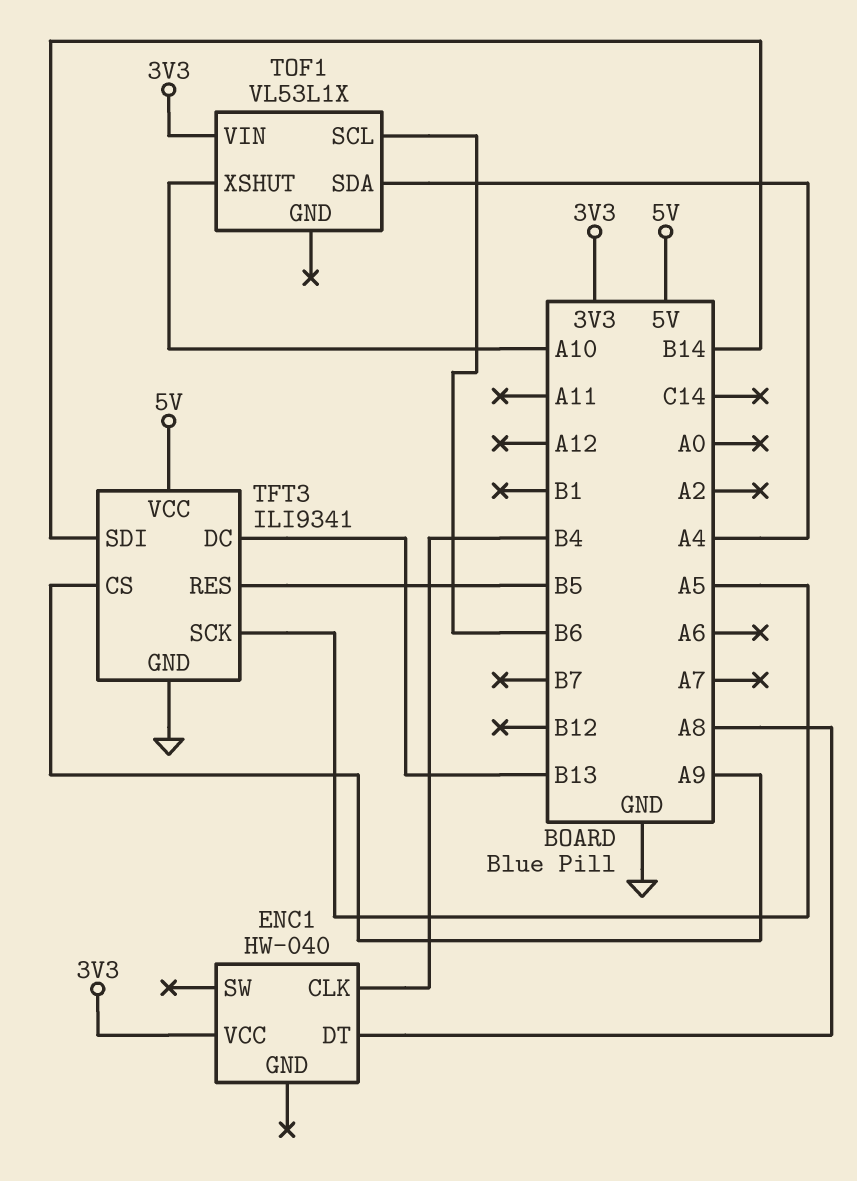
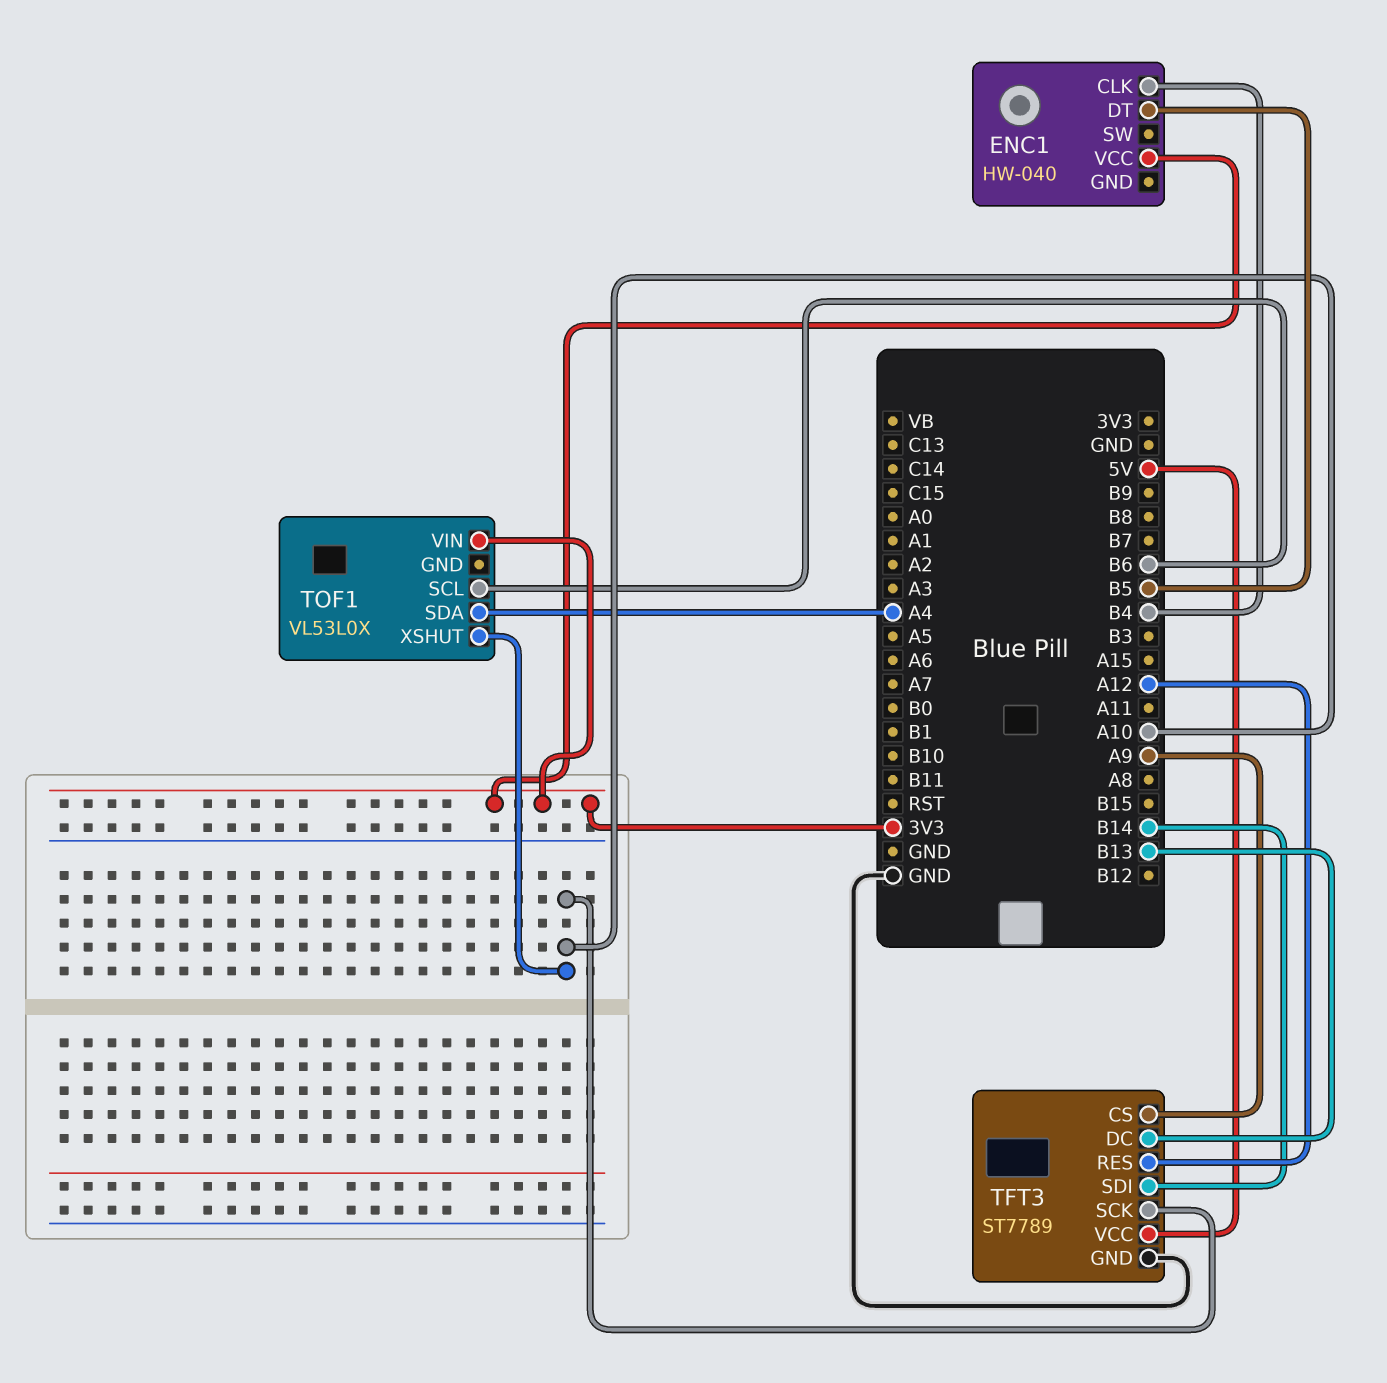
ENC1 pin DT: A8 -> B5
TFT3: ILI9341 -> ST7789
TFT3 pin RES: B5 -> A12
TFT3 pin SCK: A5 -> A10
TOF1: VL53L1X -> VL53L0X

